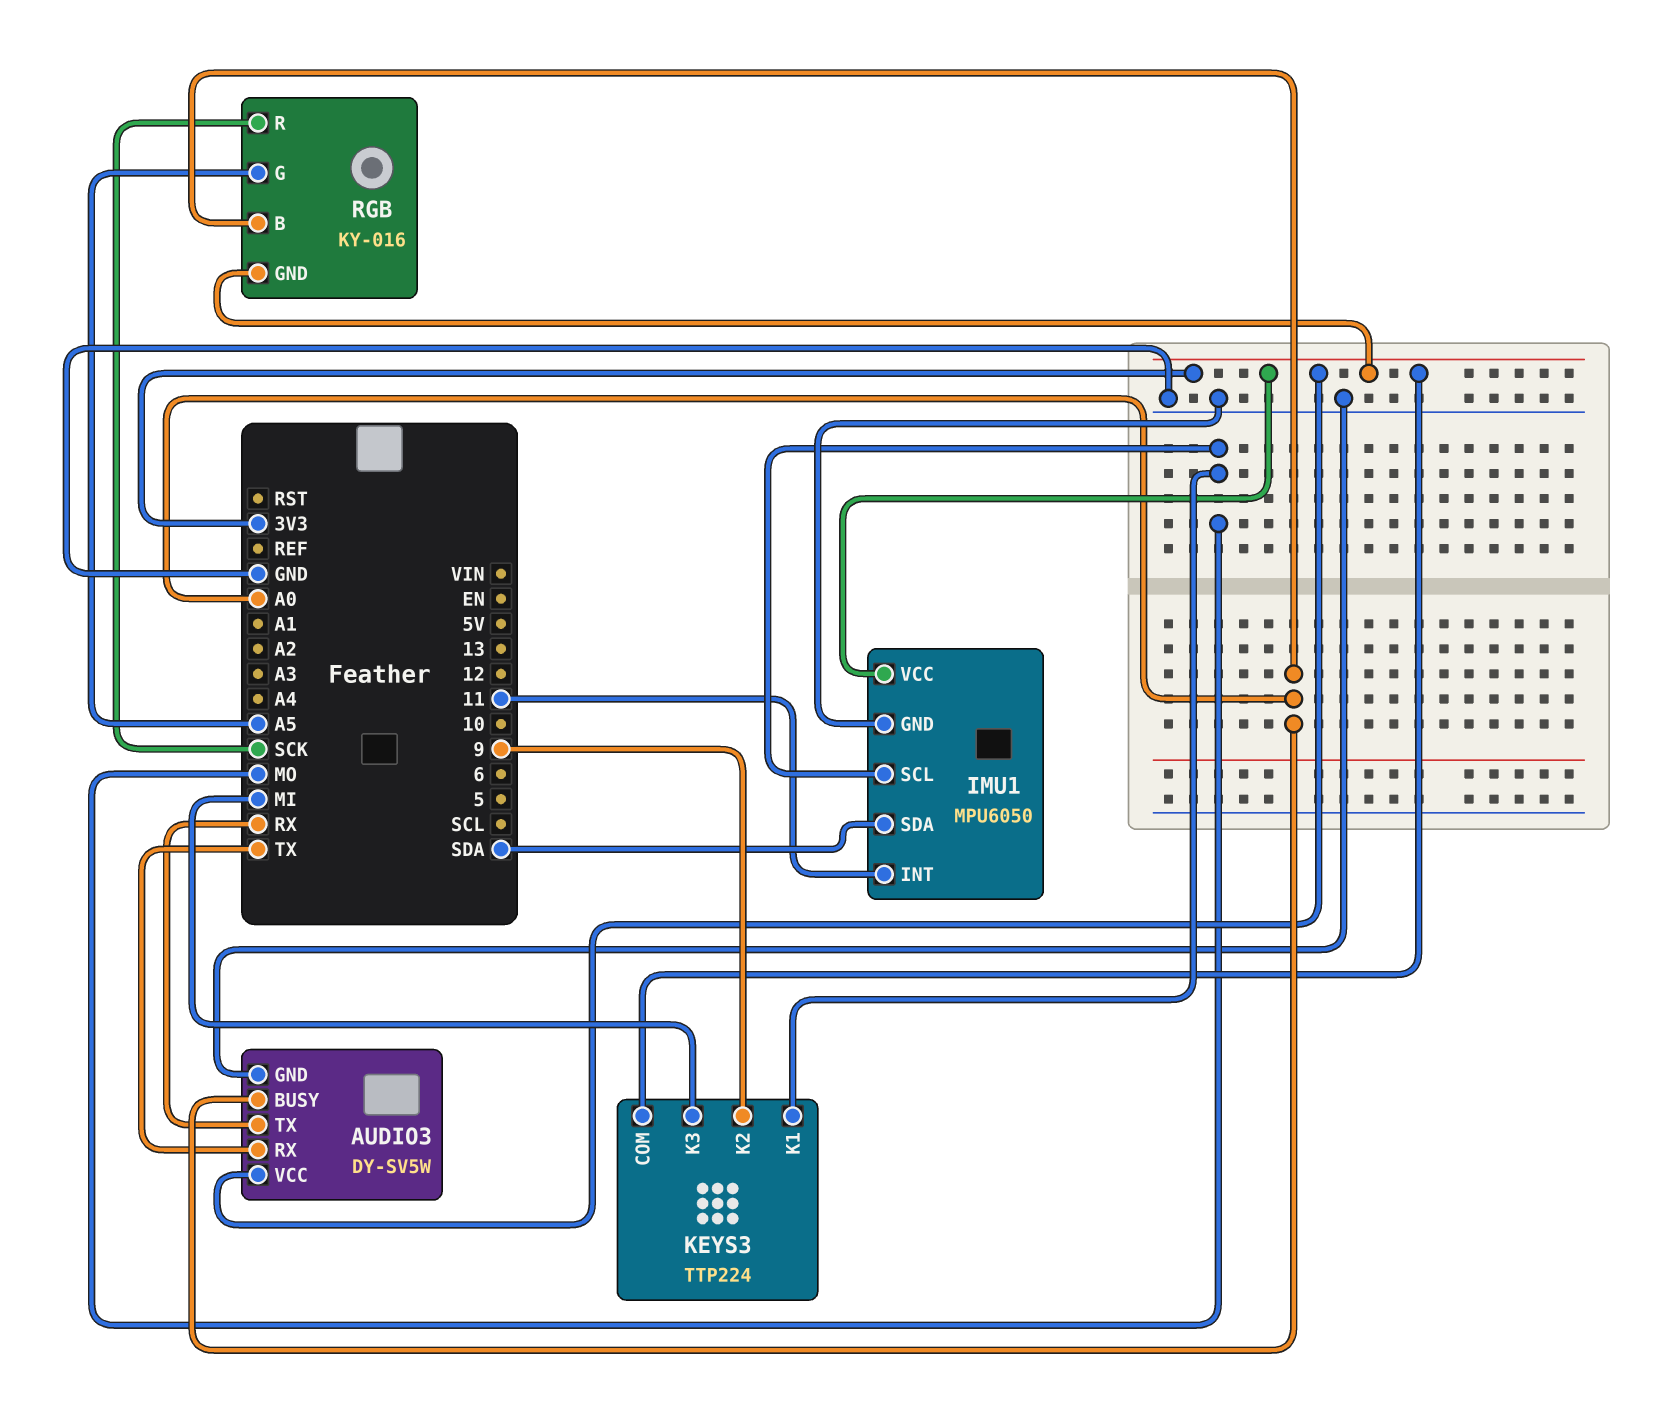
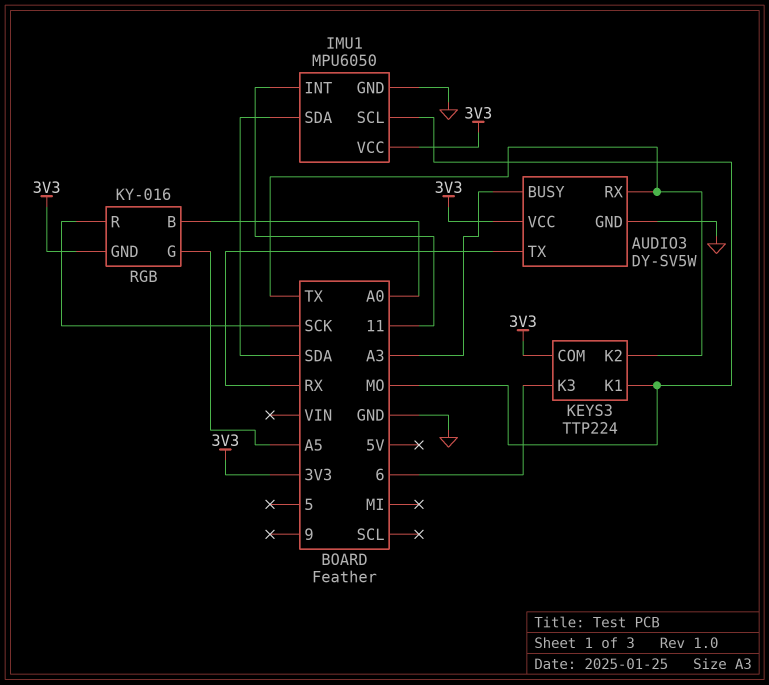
AUDIO3 pin BUSY: A0 -> A3
KEYS3 pin K2: 9 -> TX
KEYS3 pin K3: MI -> 6

